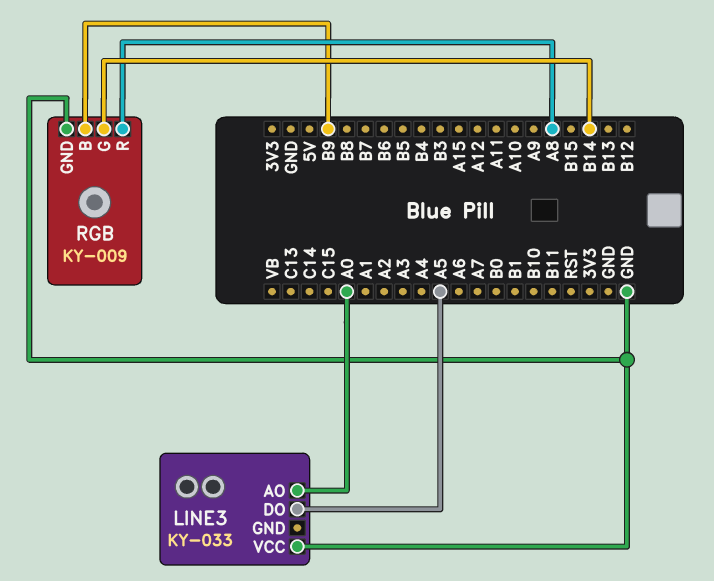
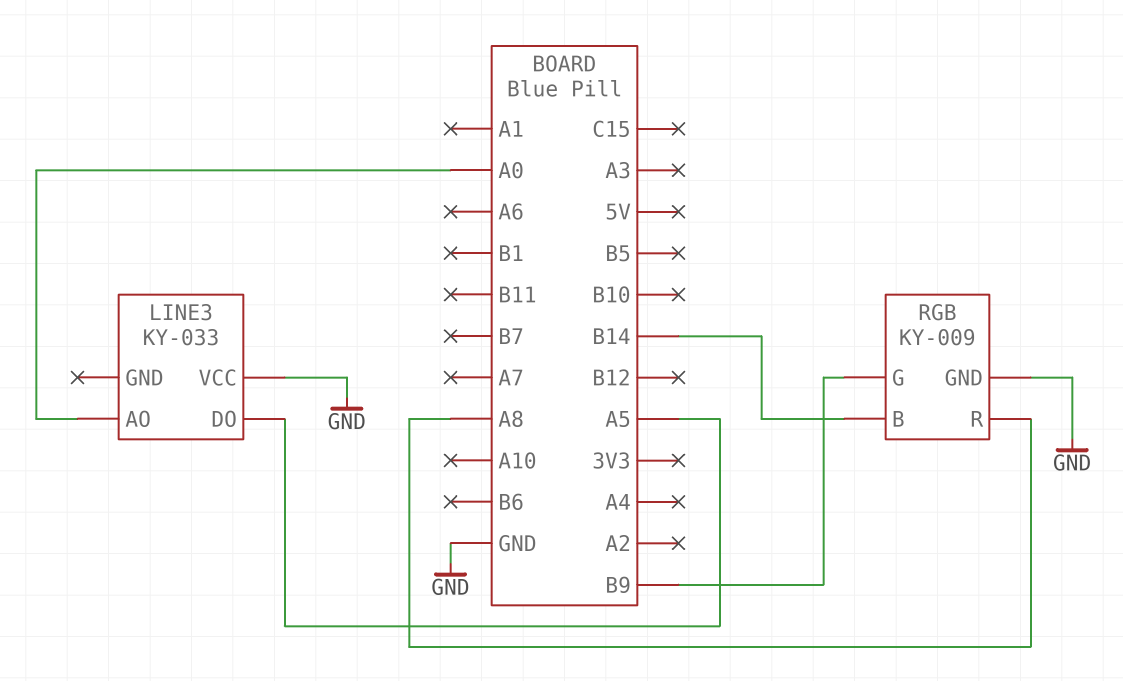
RGB pin B: B9 -> B14
RGB pin G: B14 -> B9

